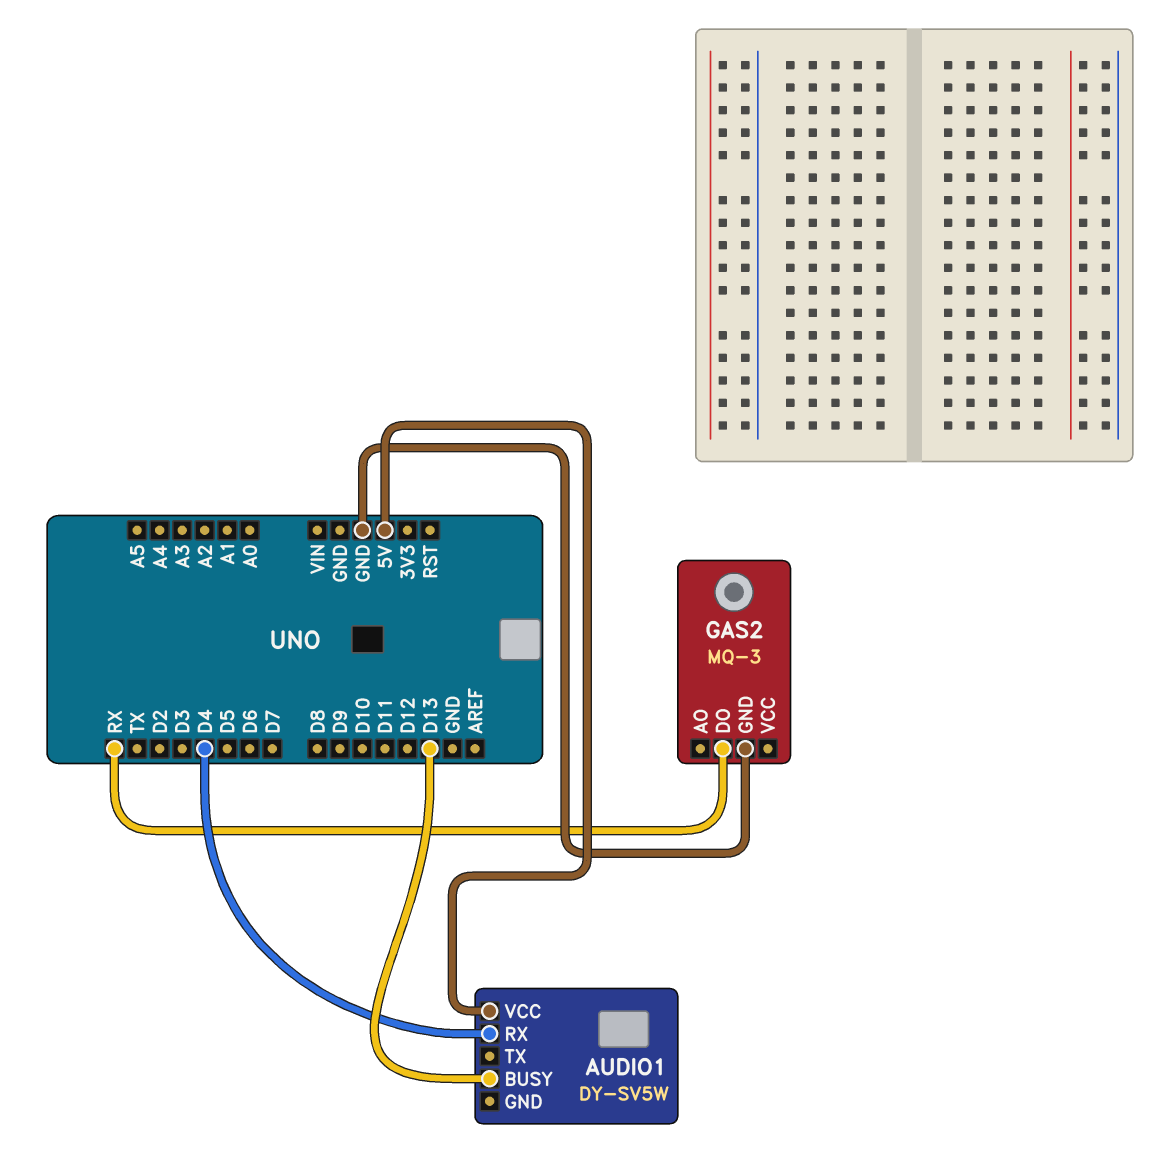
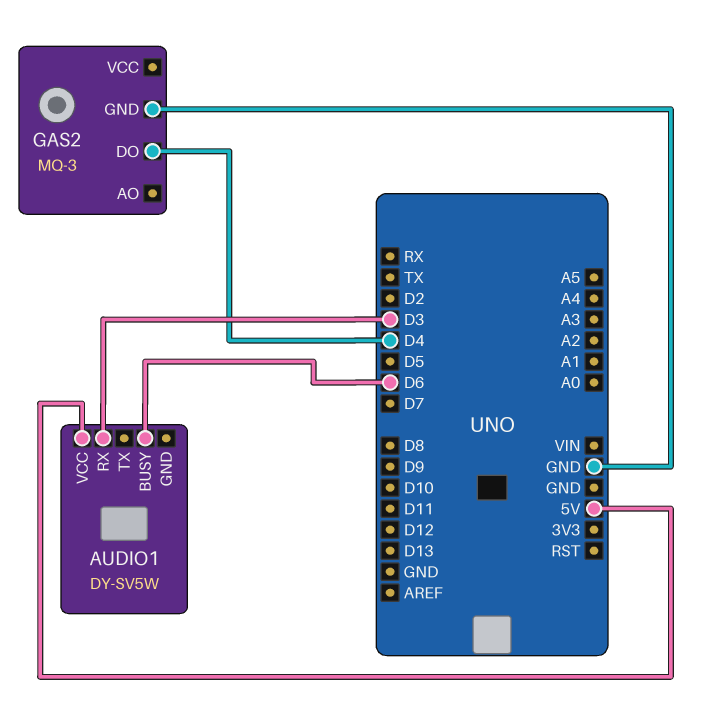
AUDIO1 pin BUSY: D13 -> D6
AUDIO1 pin RX: D4 -> D3
GAS2 pin DO: RX -> D4

